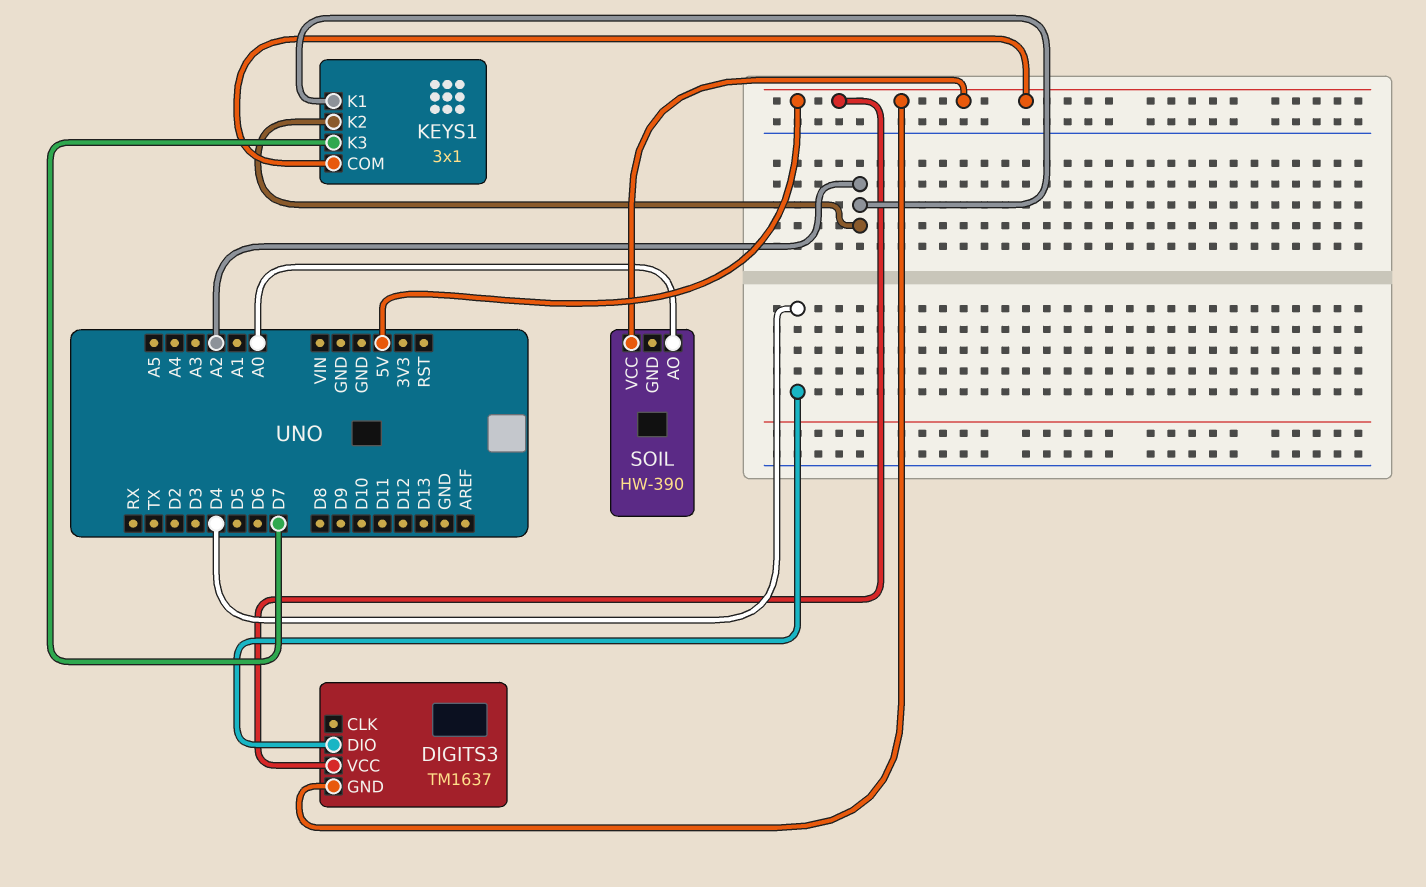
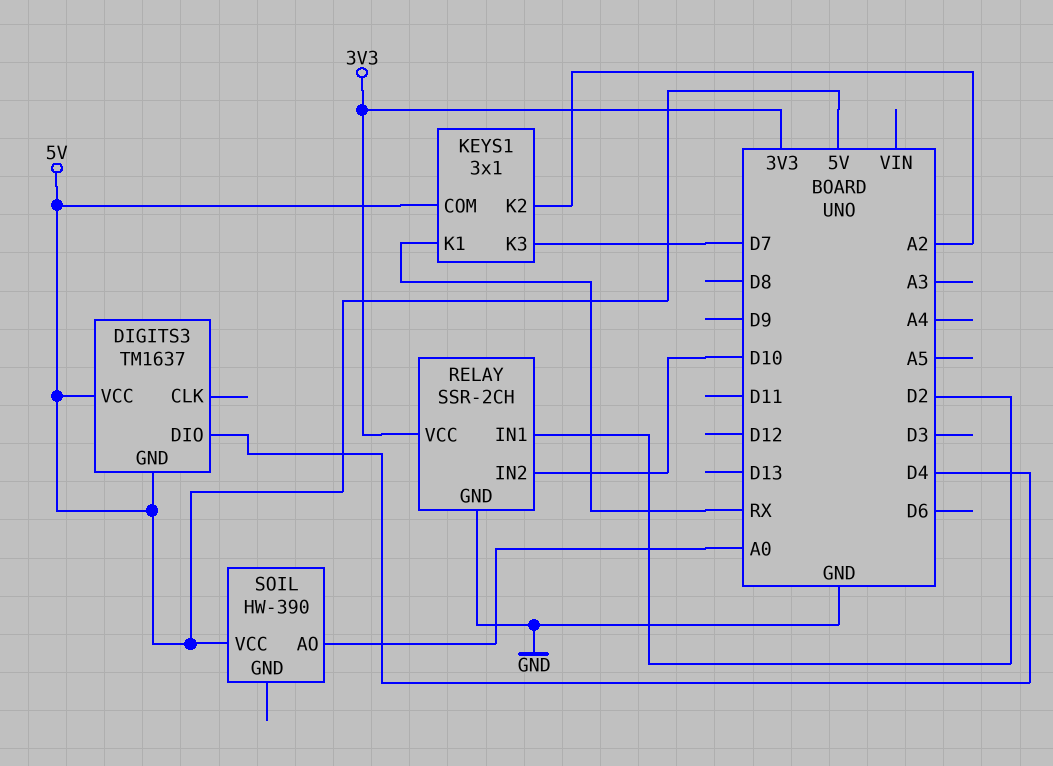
KEYS1 pin K1: A2 -> RX
RELAY: none -> SSR-2CH
RELAY pin GND: none -> GND
RELAY pin IN1: none -> D2
RELAY pin IN2: none -> D10
RELAY pin VCC: none -> 3V3

